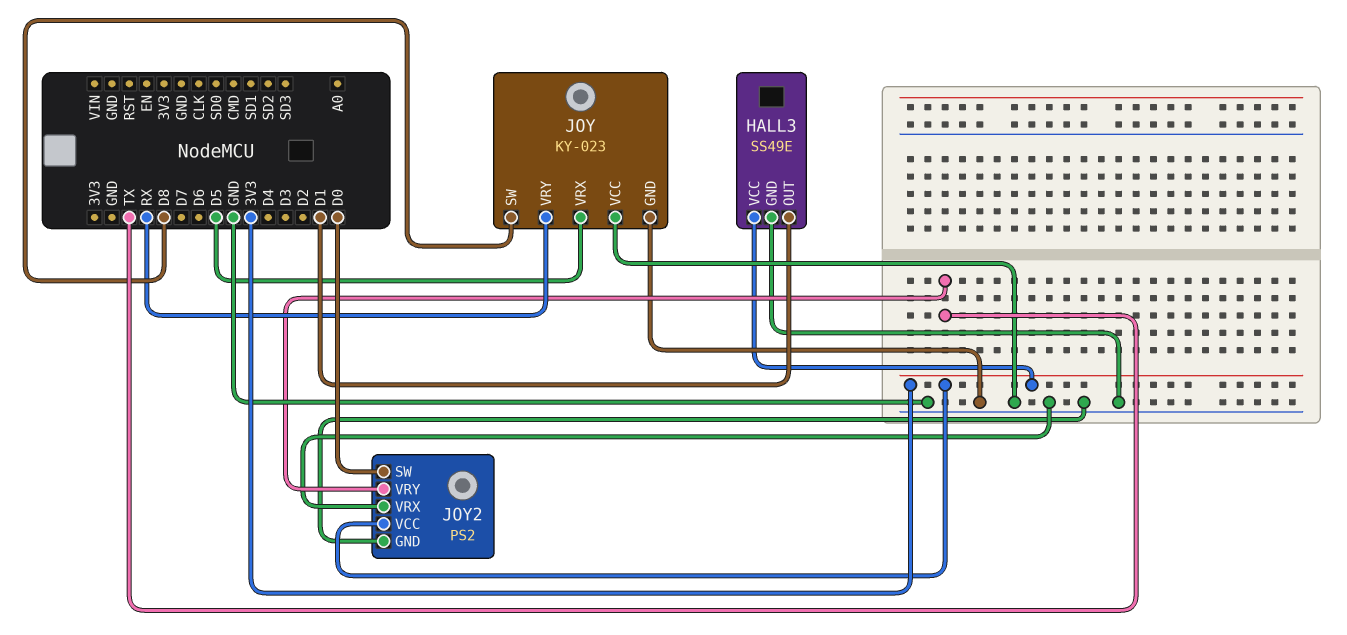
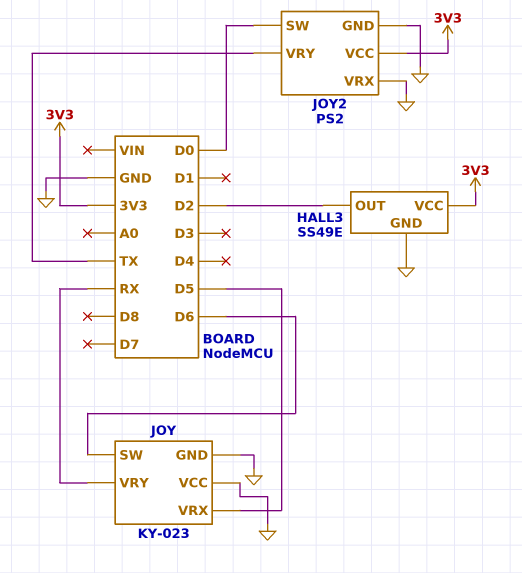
HALL3 pin OUT: D1 -> D2
JOY pin SW: D8 -> D6

